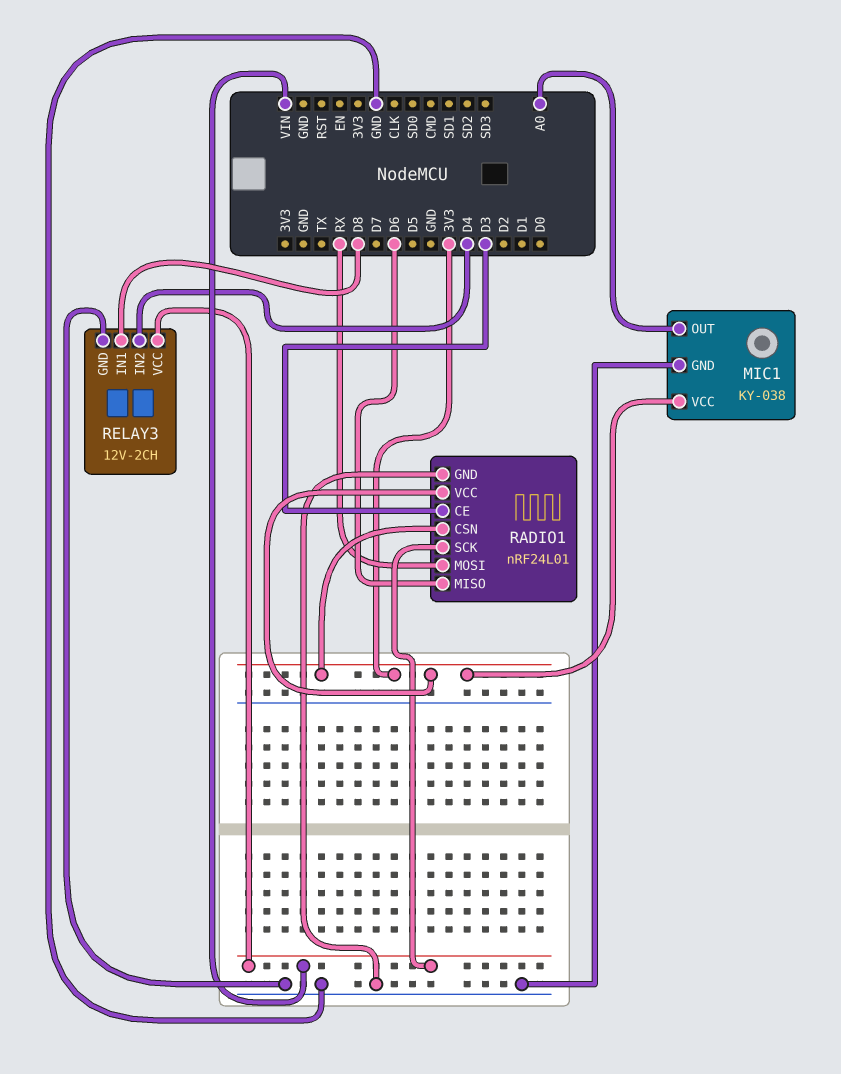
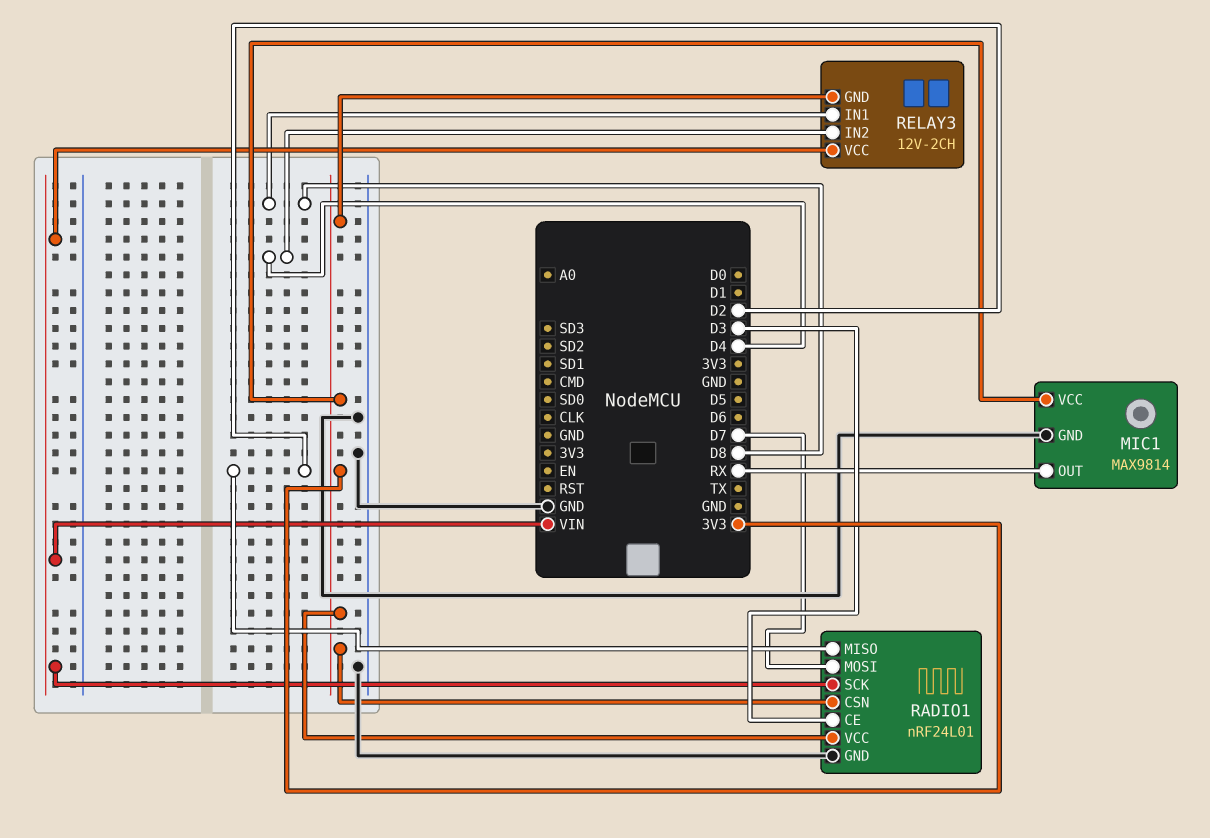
MIC1: KY-038 -> MAX9814
MIC1 pin OUT: A0 -> RX
RADIO1 pin MISO: D6 -> D2
RADIO1 pin MOSI: RX -> D7
RELAY3 pin GND: GND -> 3V3

